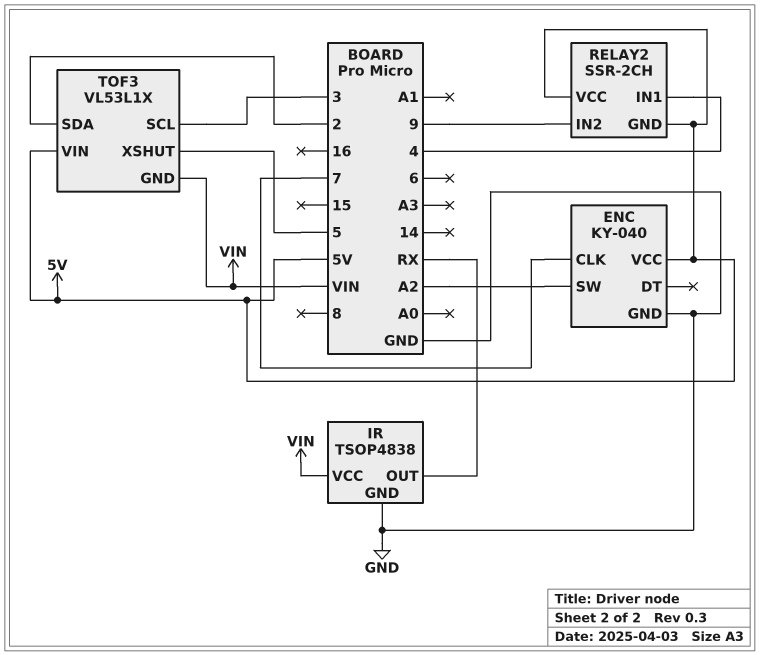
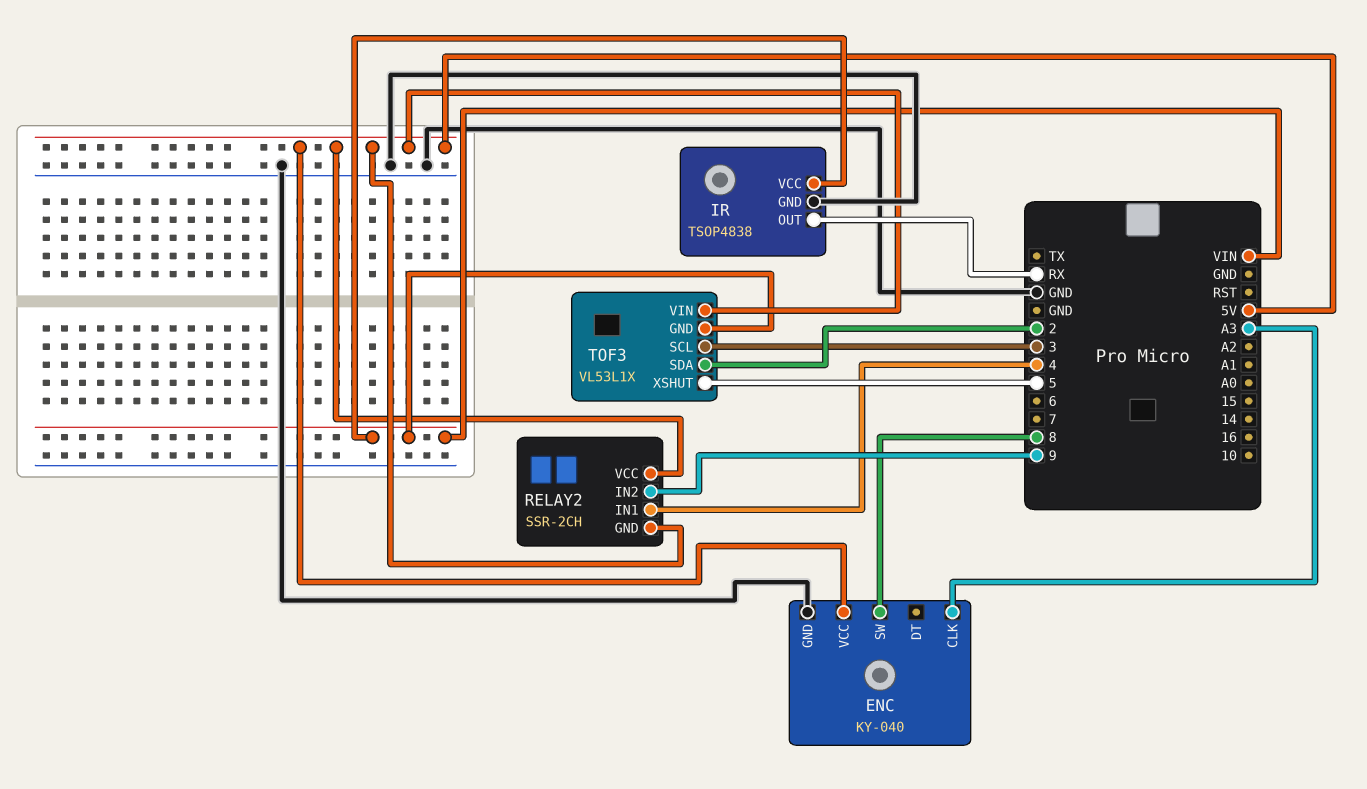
ENC pin CLK: 7 -> A3
ENC pin SW: A2 -> 8

